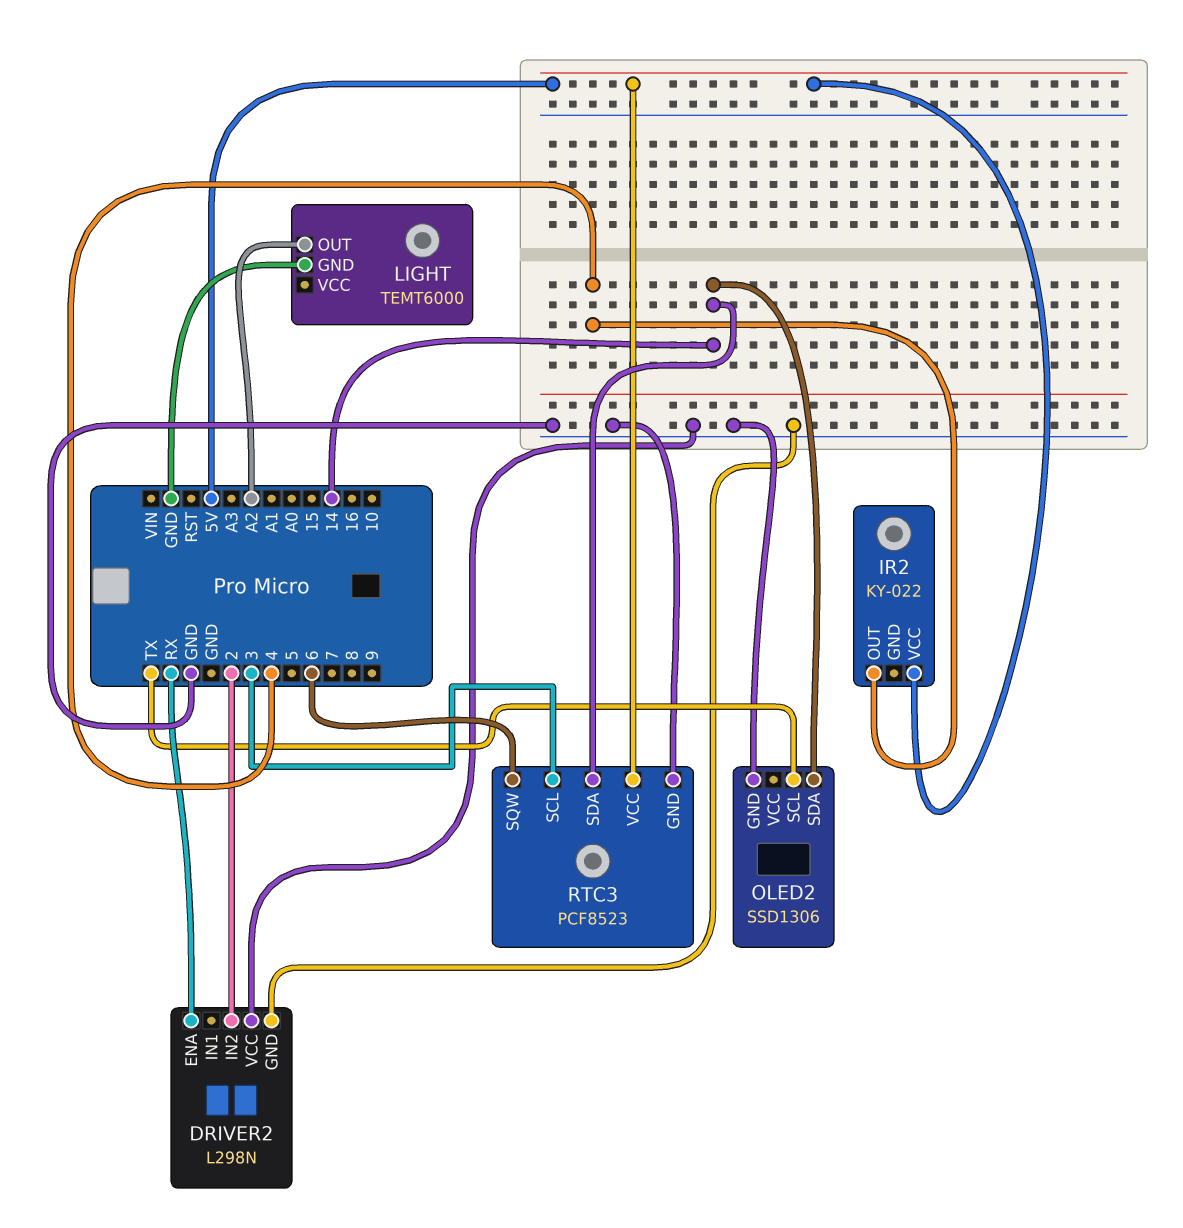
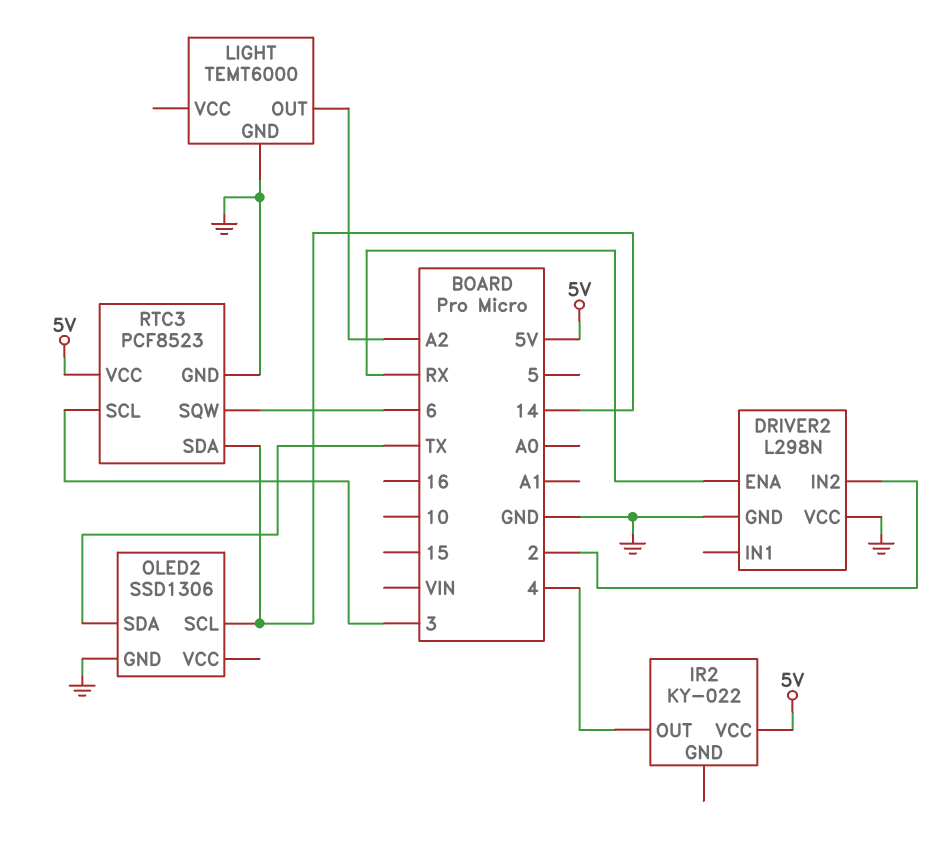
OLED2 pin SCL: TX -> 14
OLED2 pin SDA: 14 -> TX

